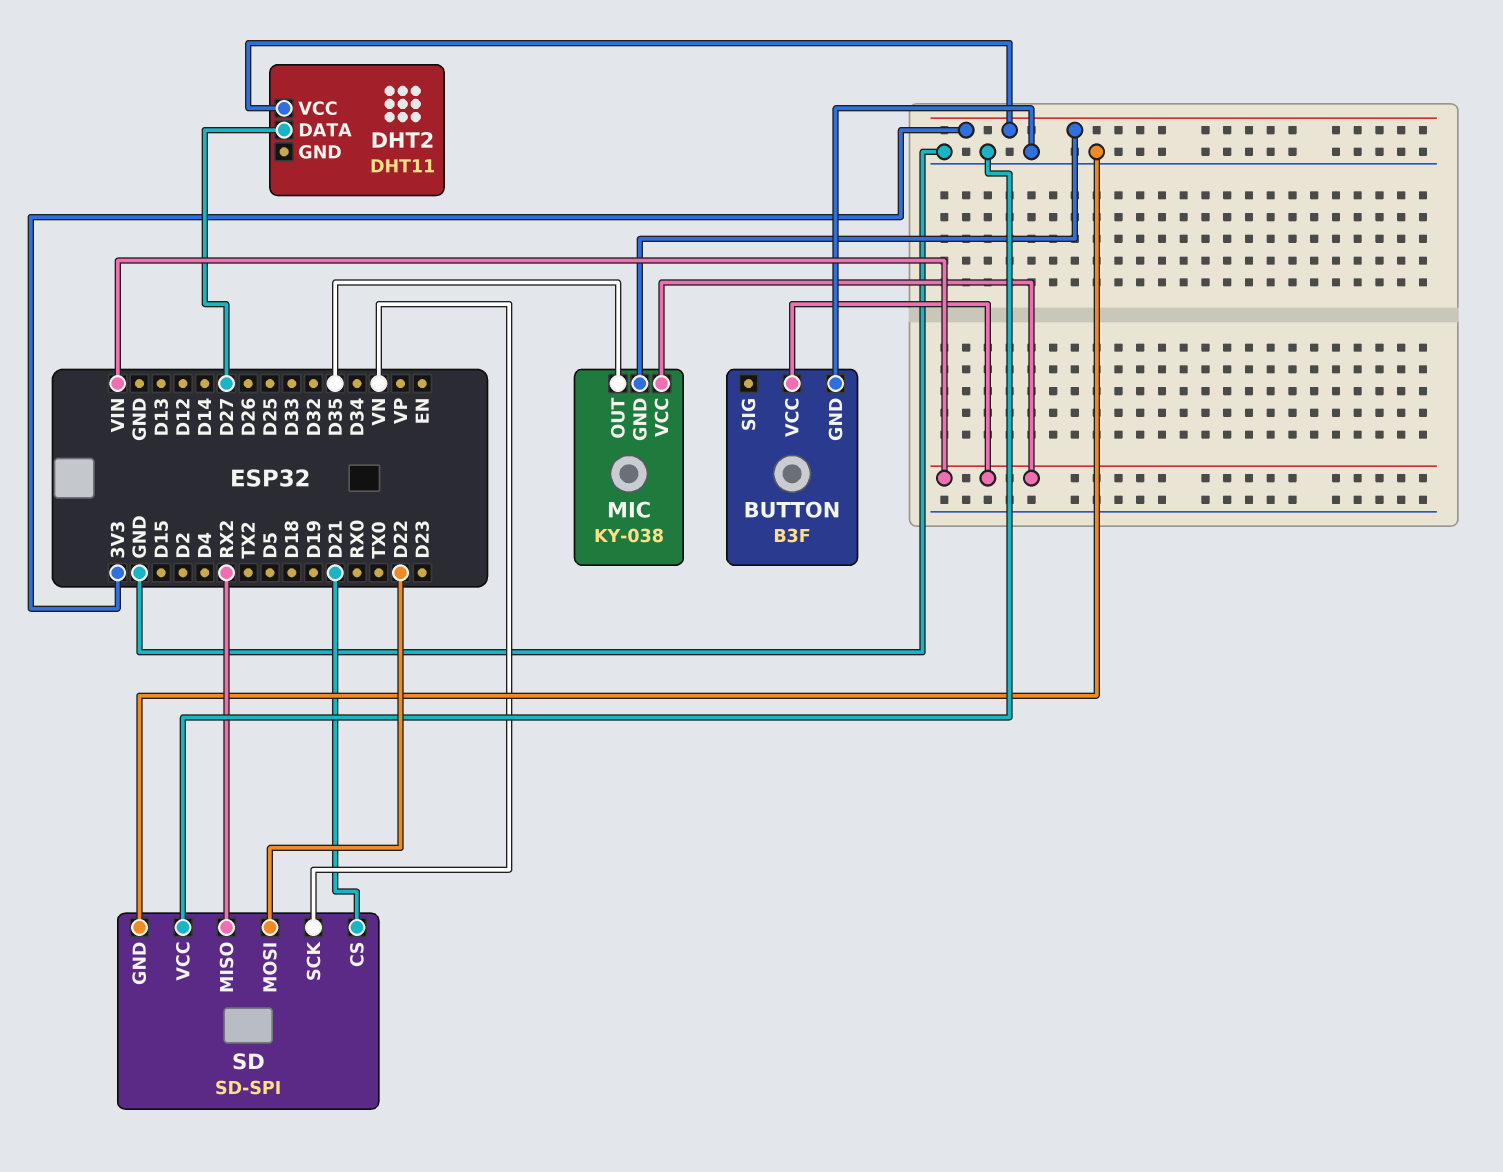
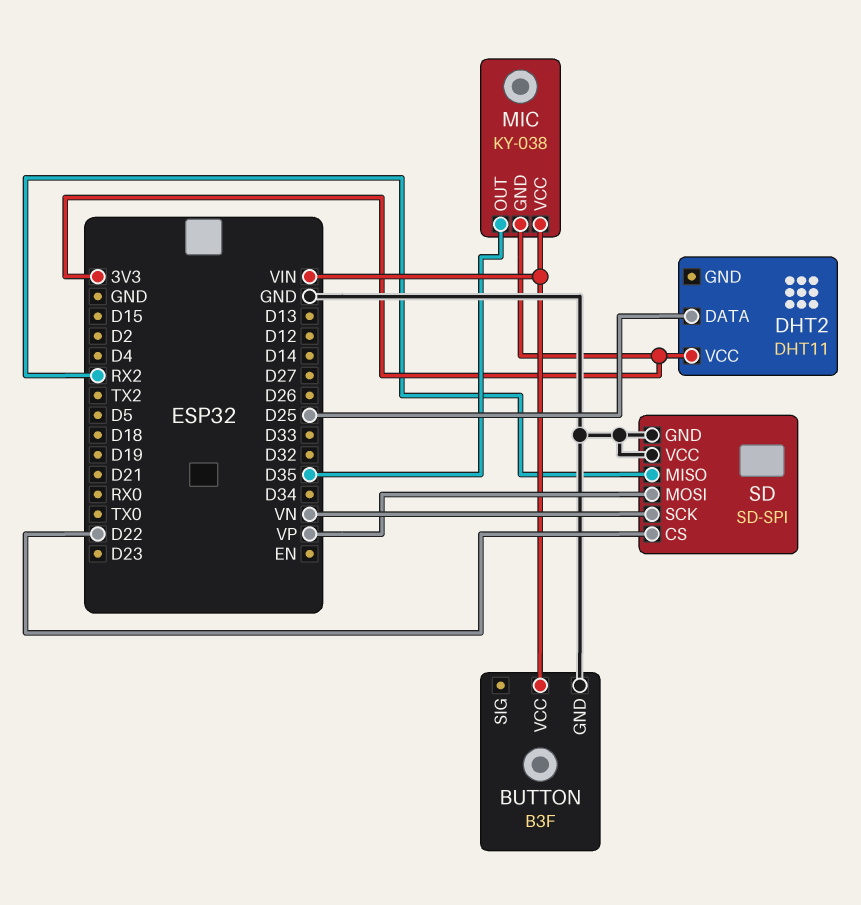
DHT2 pin DATA: D27 -> D25
SD pin CS: D21 -> D22
SD pin MOSI: D22 -> VP

